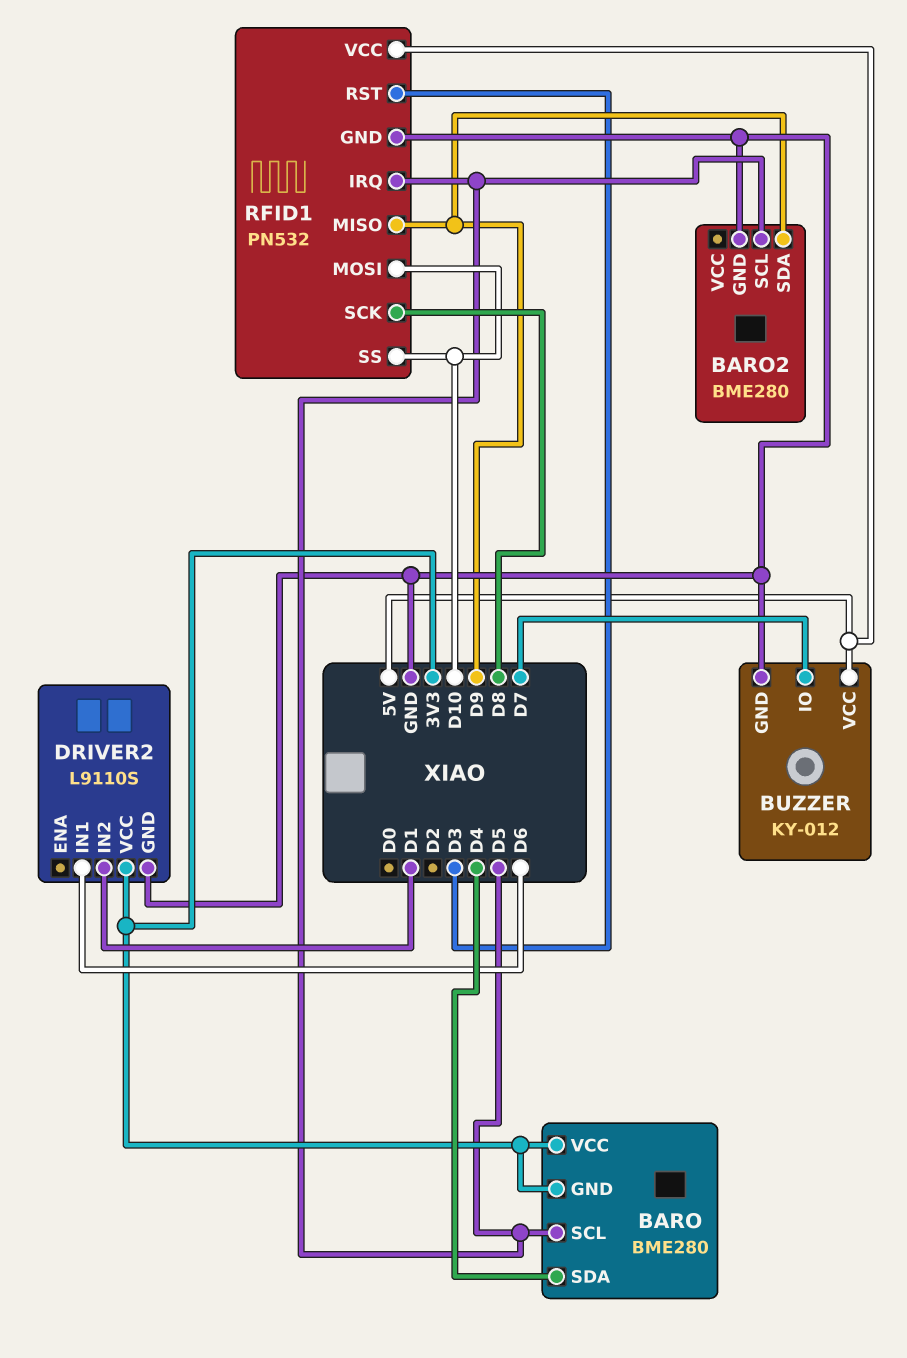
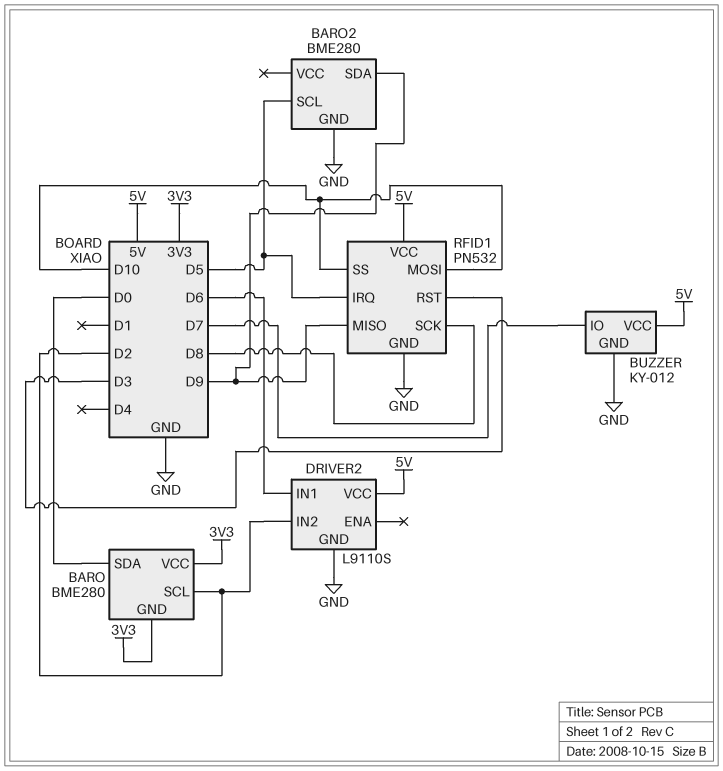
BARO pin SCL: D5 -> D2
BARO pin SDA: D4 -> D0
DRIVER2 pin IN2: D1 -> D2
DRIVER2 pin VCC: 3V3 -> 5V

